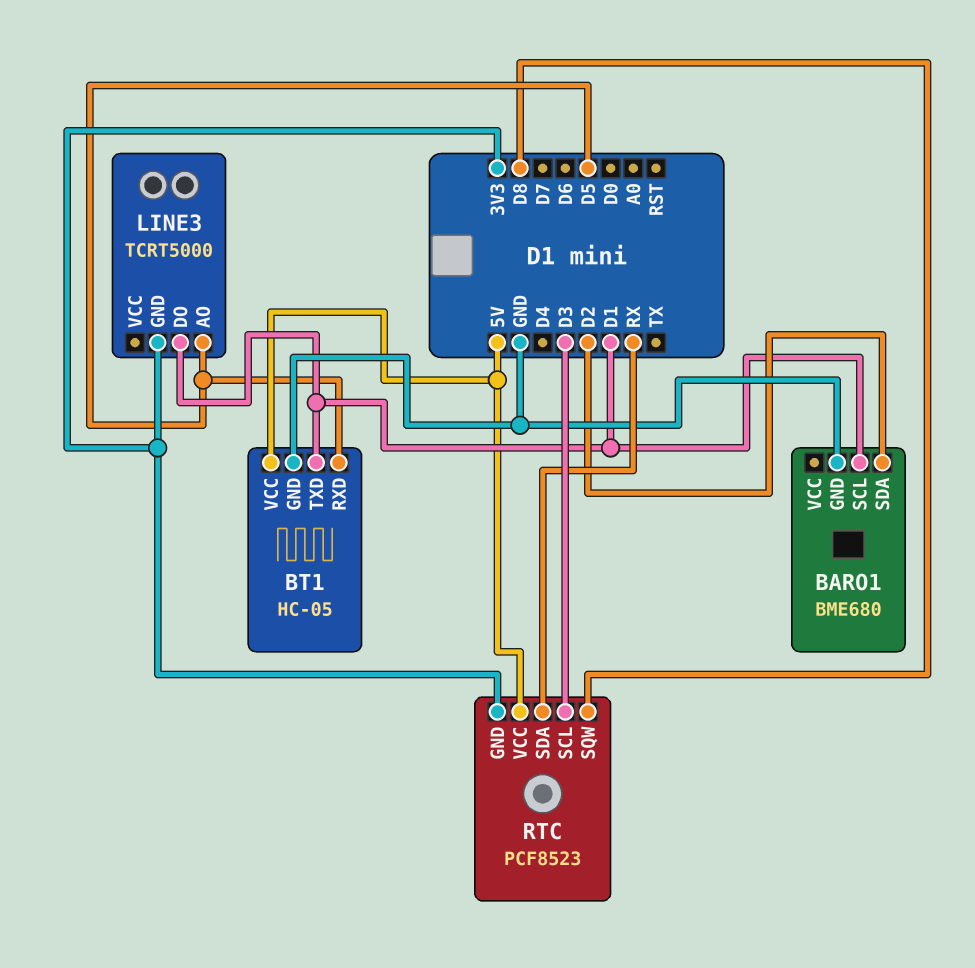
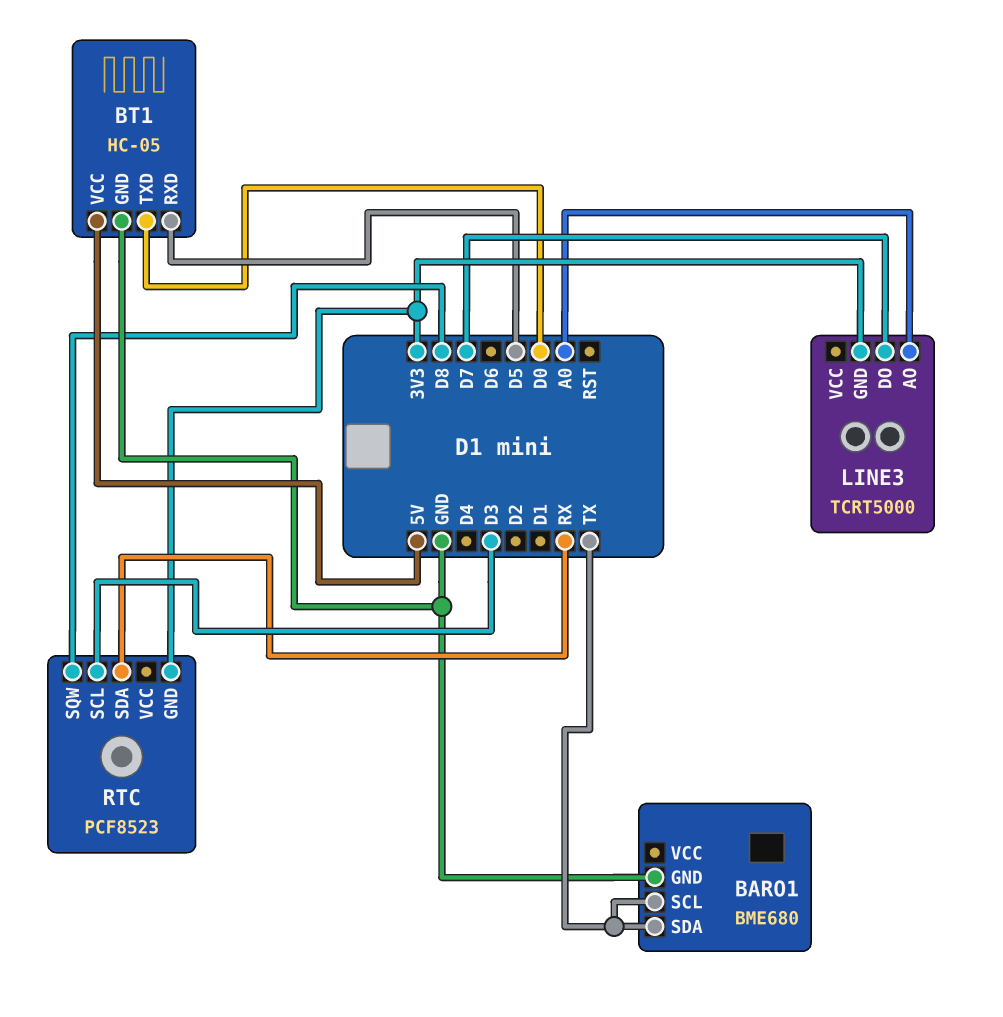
BARO1 pin SCL: D1 -> TX
BARO1 pin SDA: D2 -> TX
BT1 pin TXD: D1 -> D0
LINE3 pin AO: D5 -> A0
LINE3 pin DO: D1 -> D7
RTC pin VCC: 5V -> none

